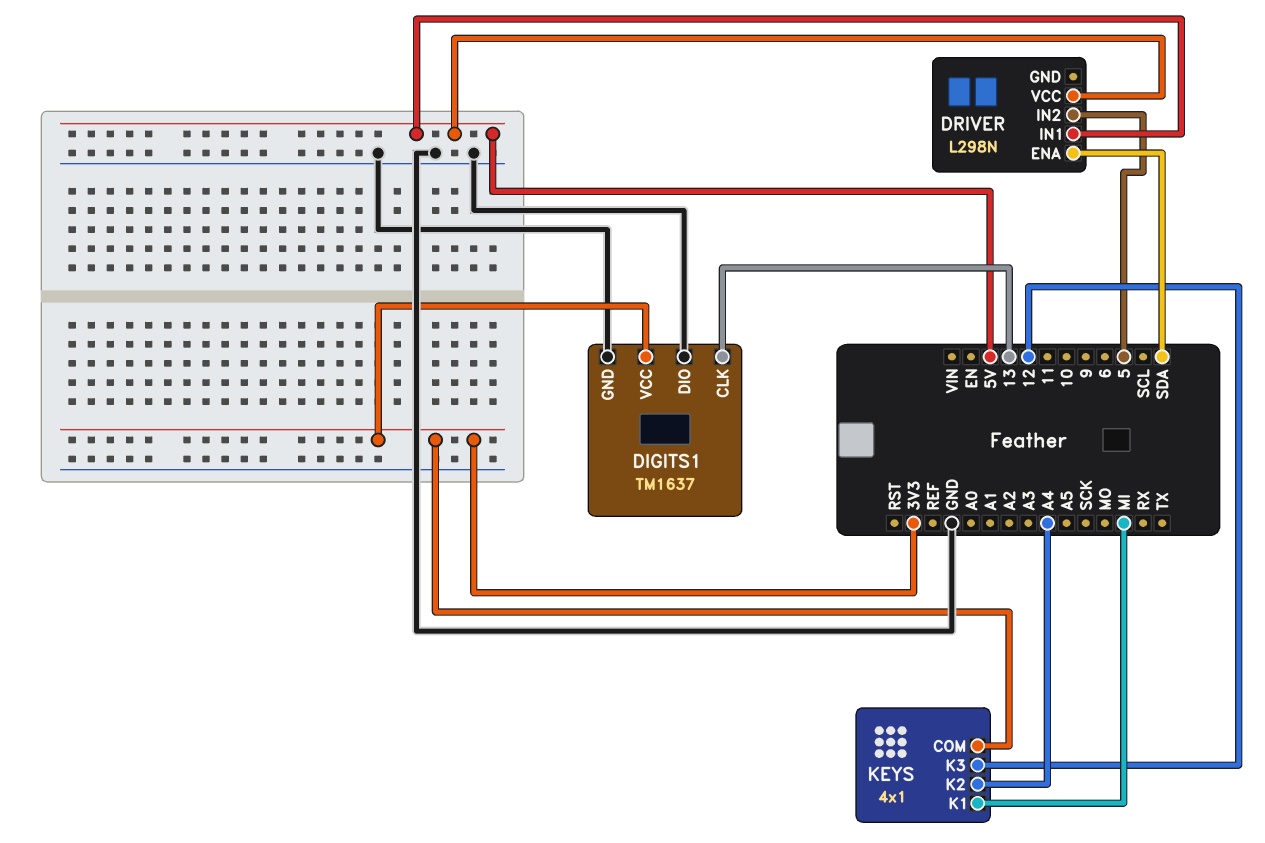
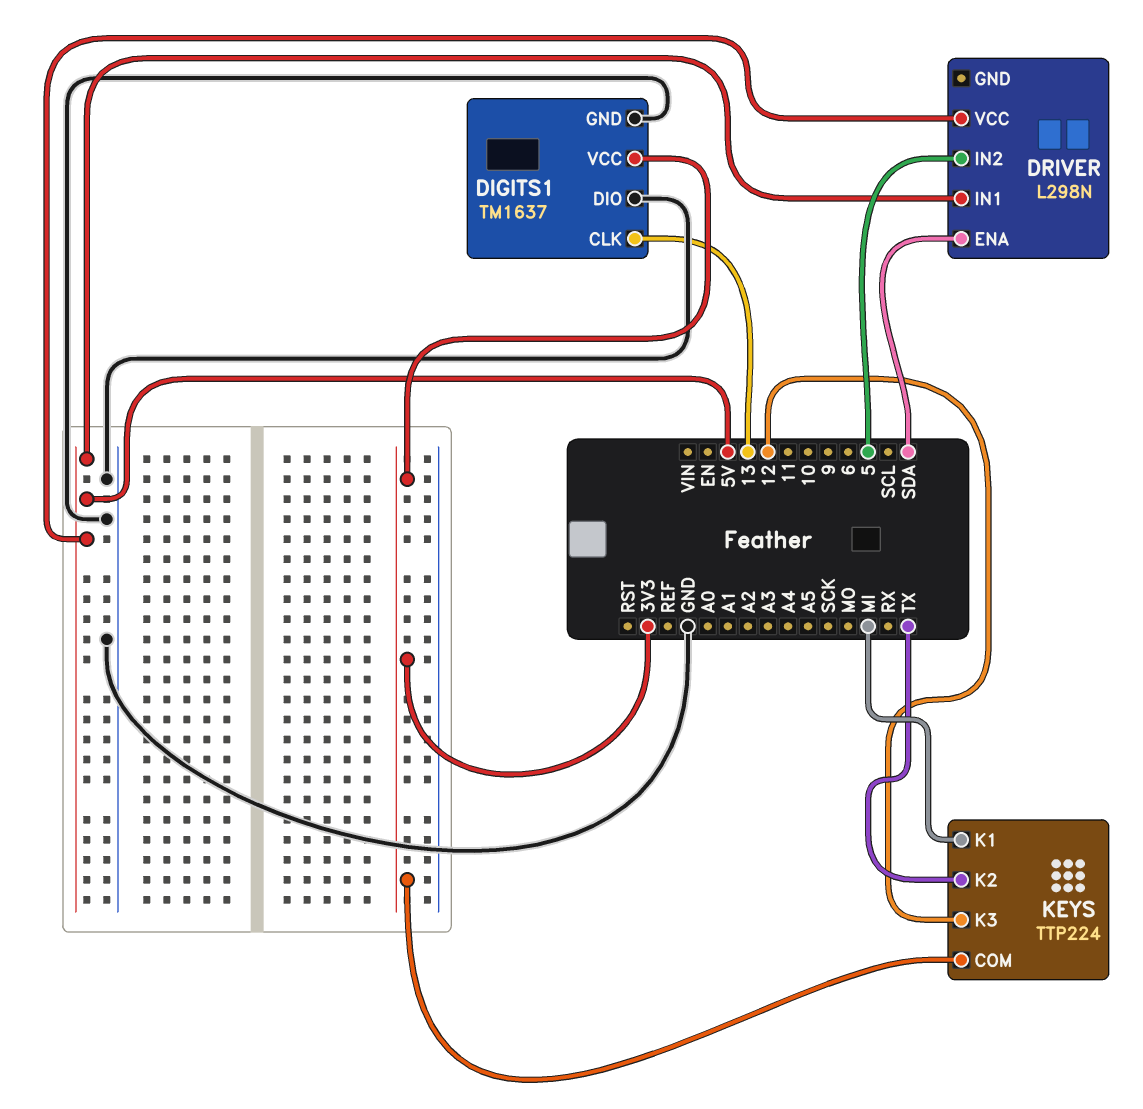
KEYS: 4x1 -> TTP224
KEYS pin K2: A4 -> TX

